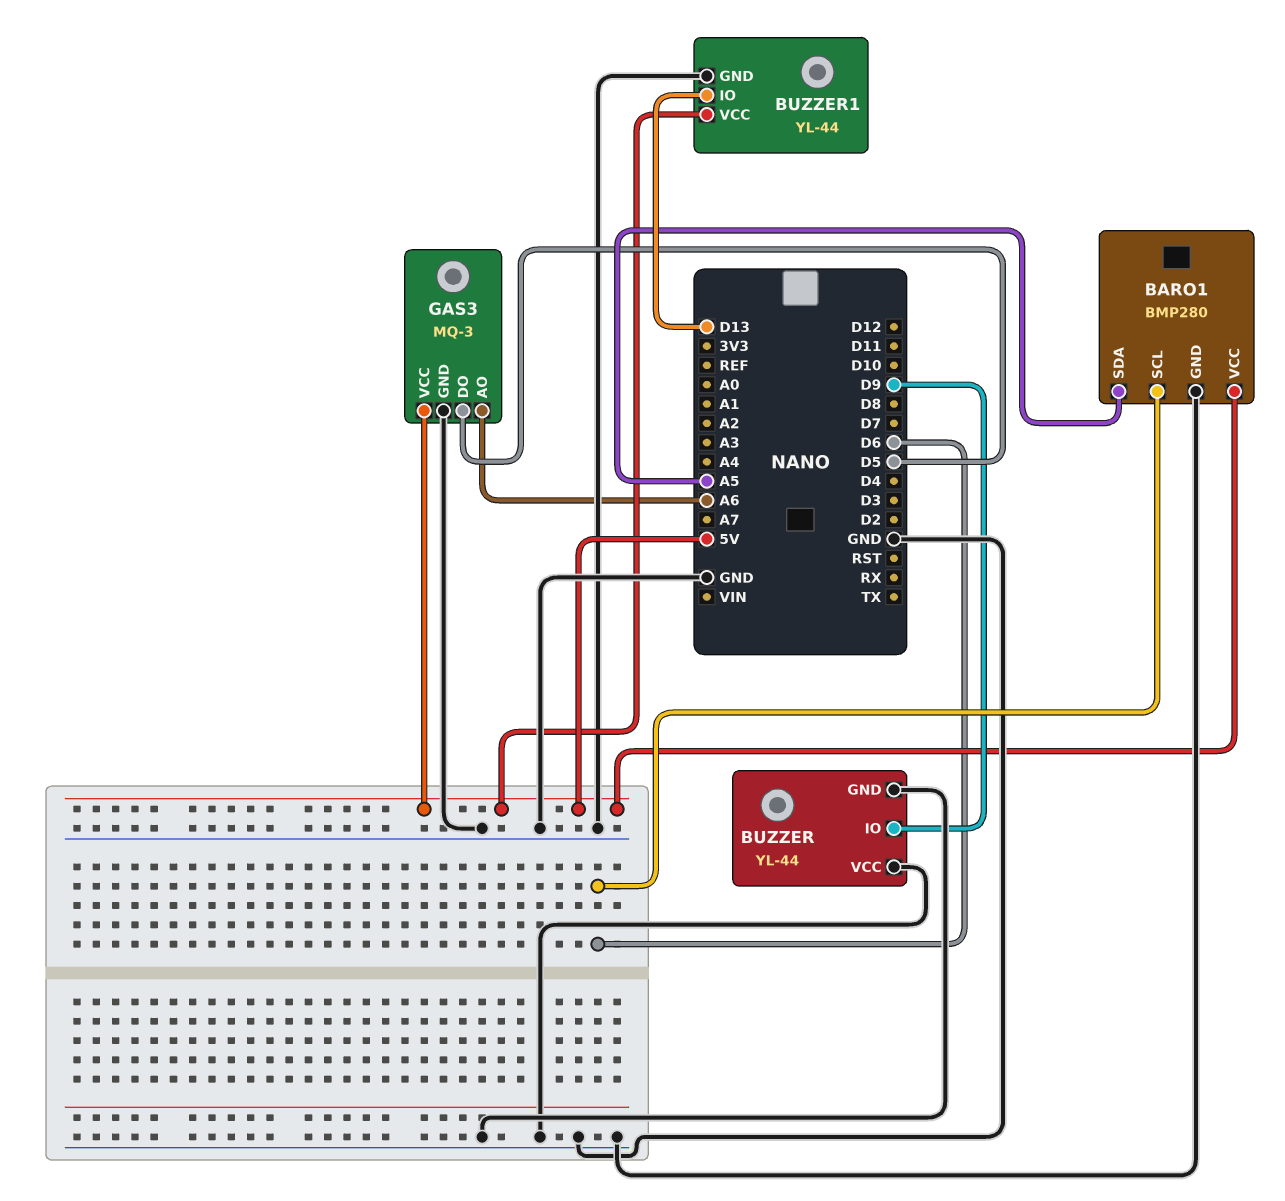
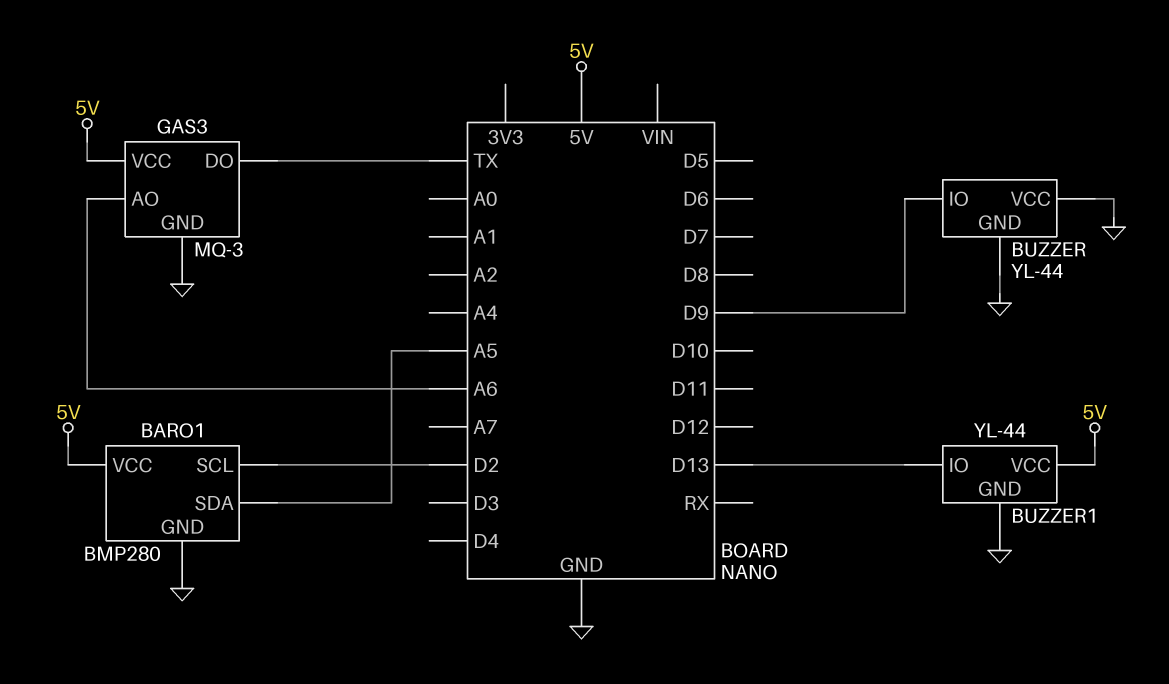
BARO1 pin SCL: D6 -> D2
GAS3 pin DO: D5 -> TX

